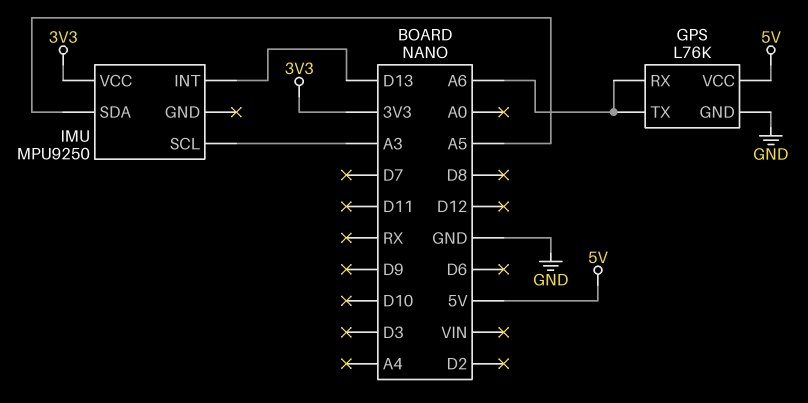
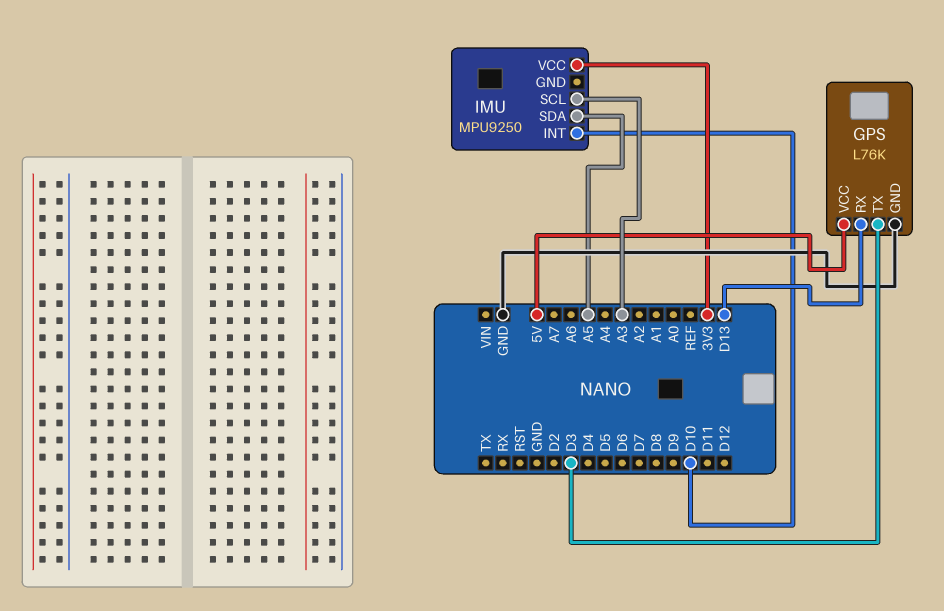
GPS pin RX: A6 -> D13
GPS pin TX: A6 -> D3
IMU pin INT: D13 -> D10

